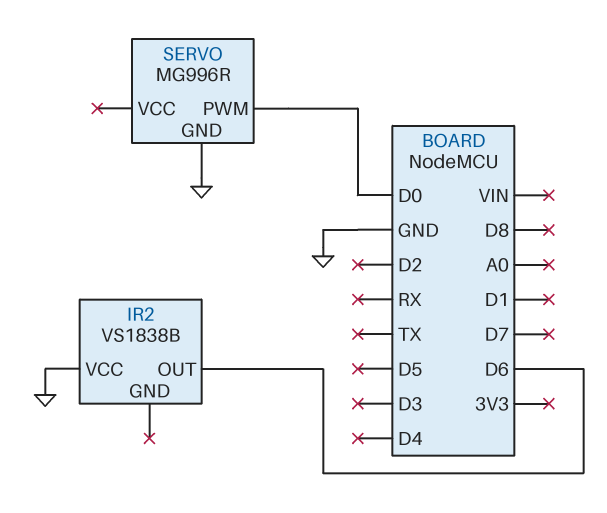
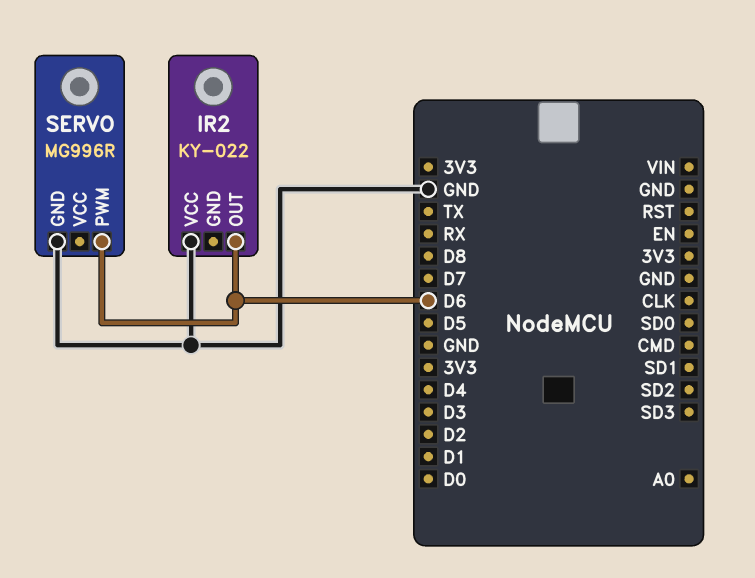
IR2: VS1838B -> KY-022
SERVO pin PWM: D0 -> D6

